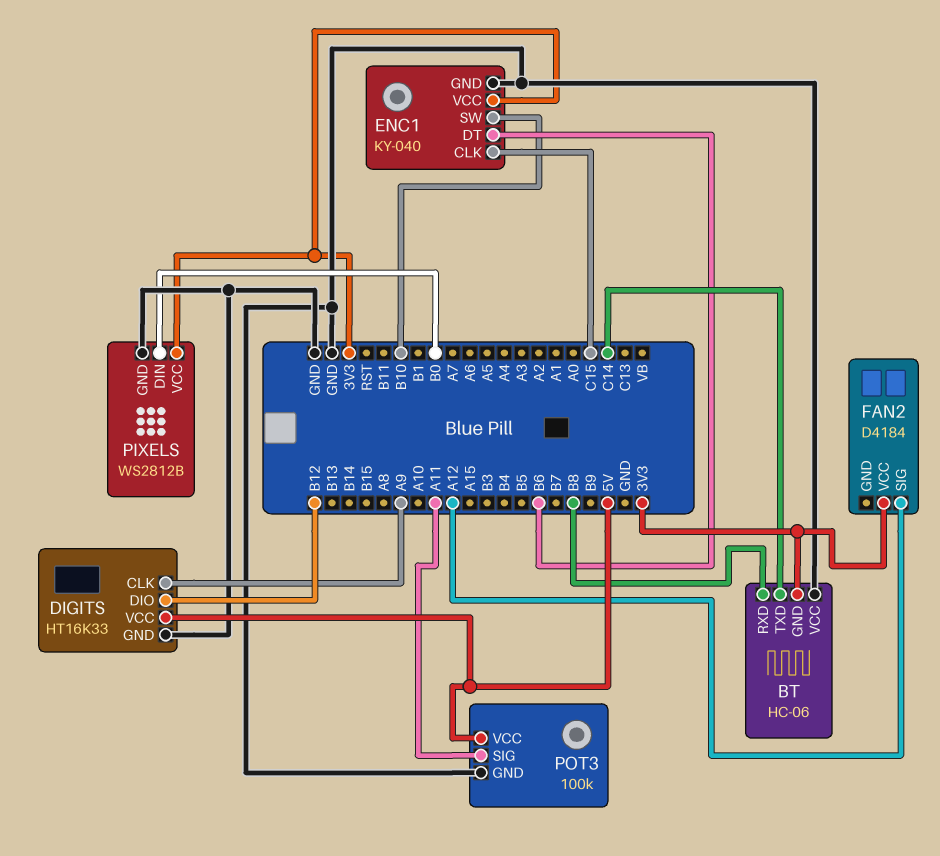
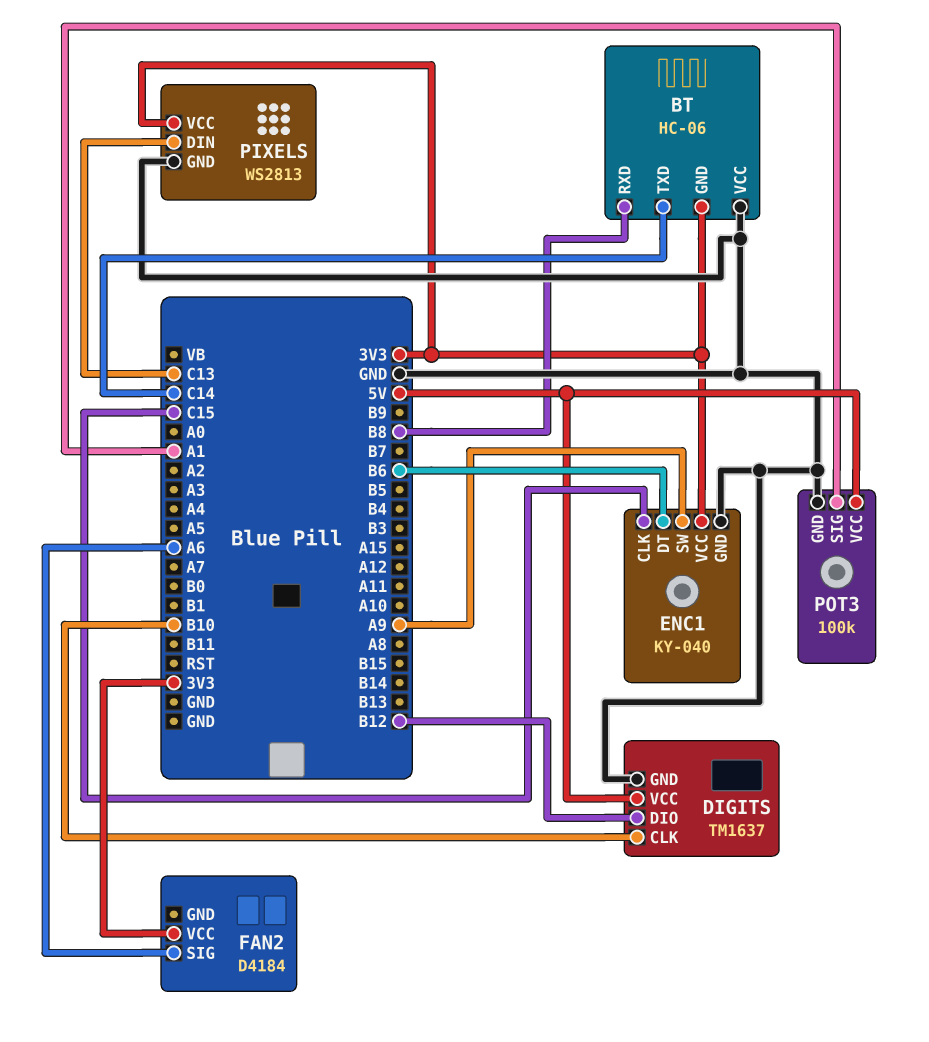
DIGITS: HT16K33 -> TM1637
DIGITS pin CLK: A9 -> B10
ENC1 pin SW: B10 -> A9
FAN2 pin SIG: A12 -> A6
PIXELS: WS2812B -> WS2813
PIXELS pin DIN: B0 -> C13
POT3 pin SIG: A11 -> A1

